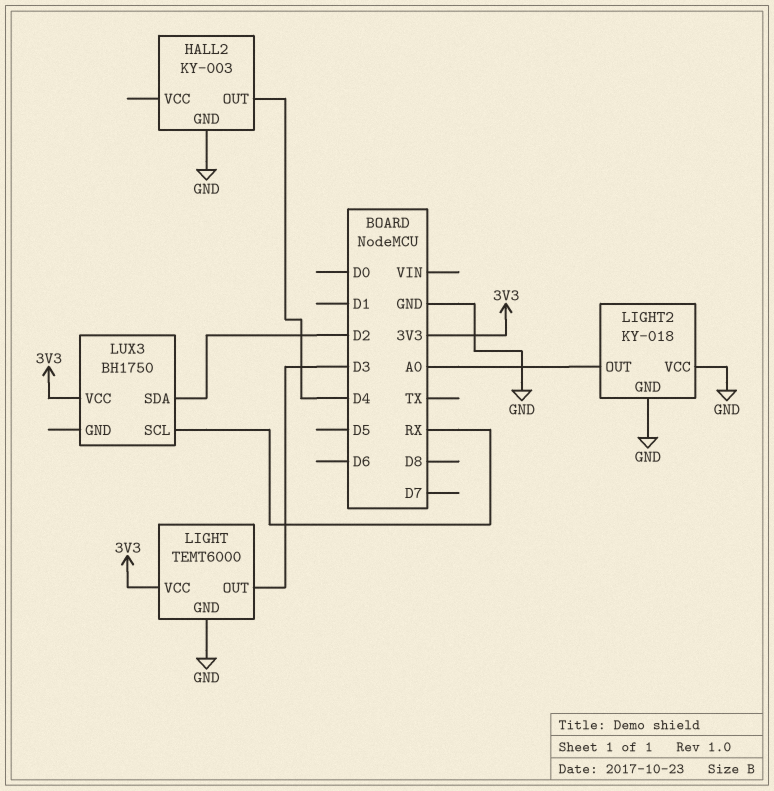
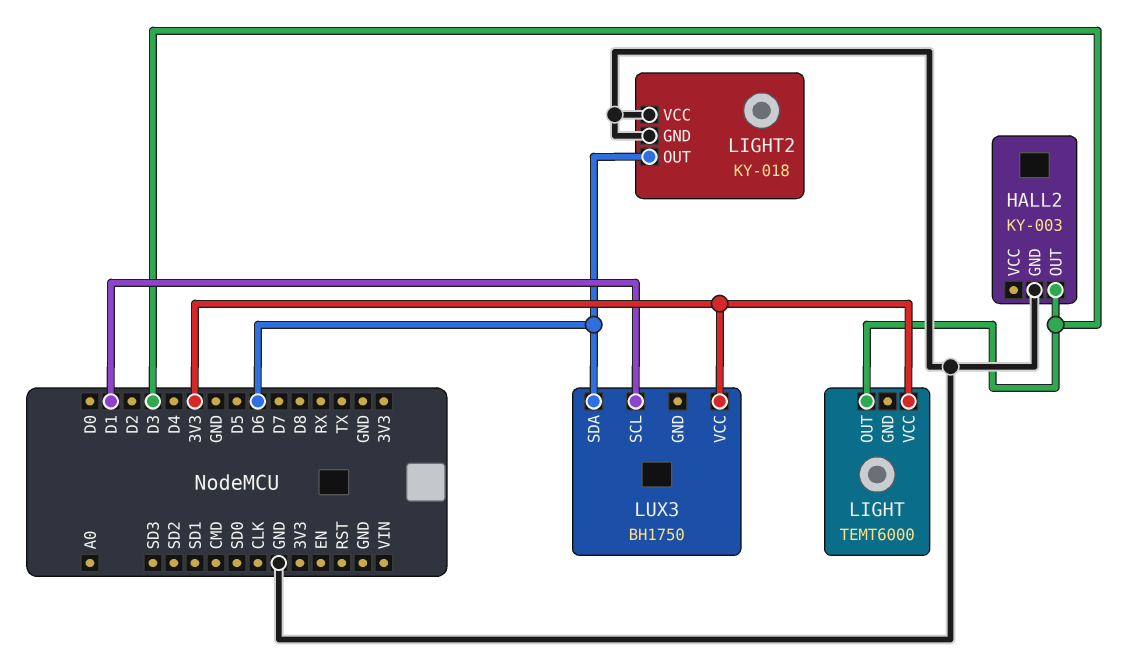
HALL2 pin OUT: D4 -> D3
LIGHT pin GND: GND -> none
LIGHT2 pin OUT: A0 -> D6
LUX3 pin SCL: RX -> D1
LUX3 pin SDA: D2 -> D6

